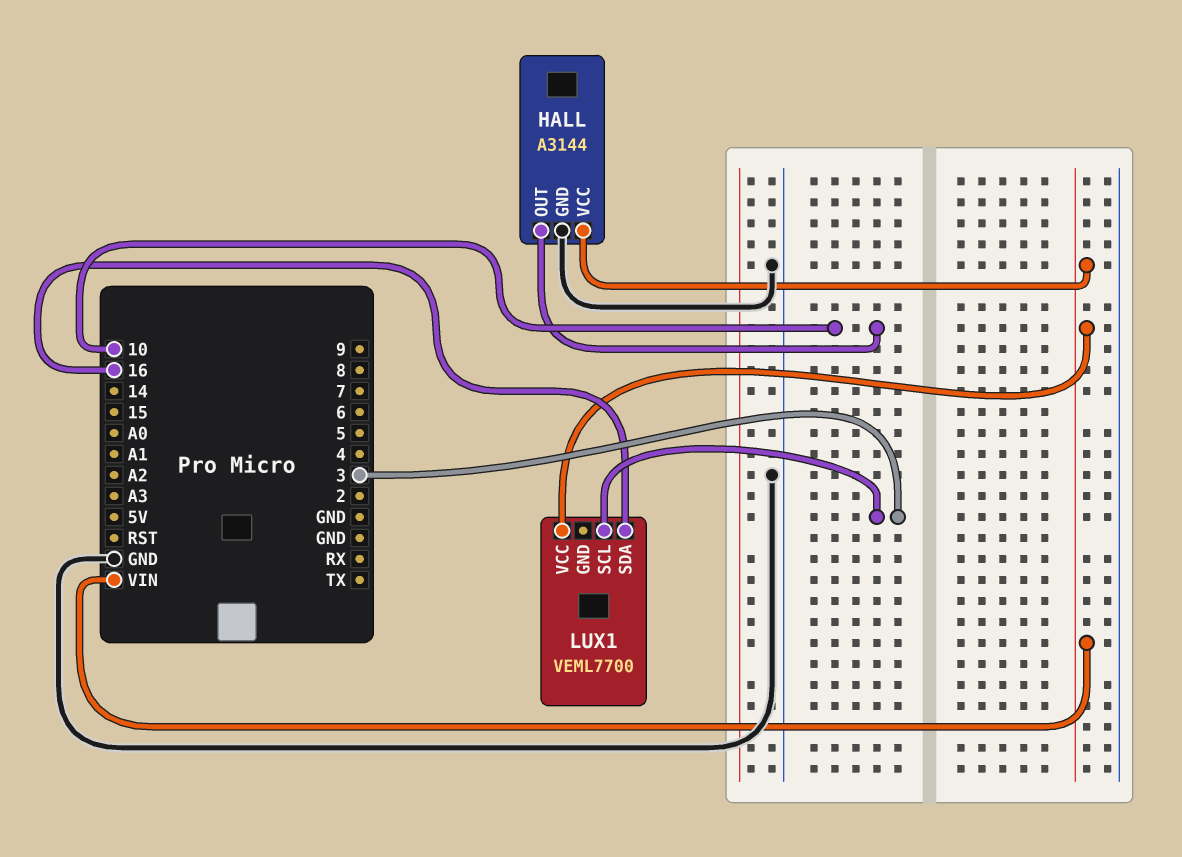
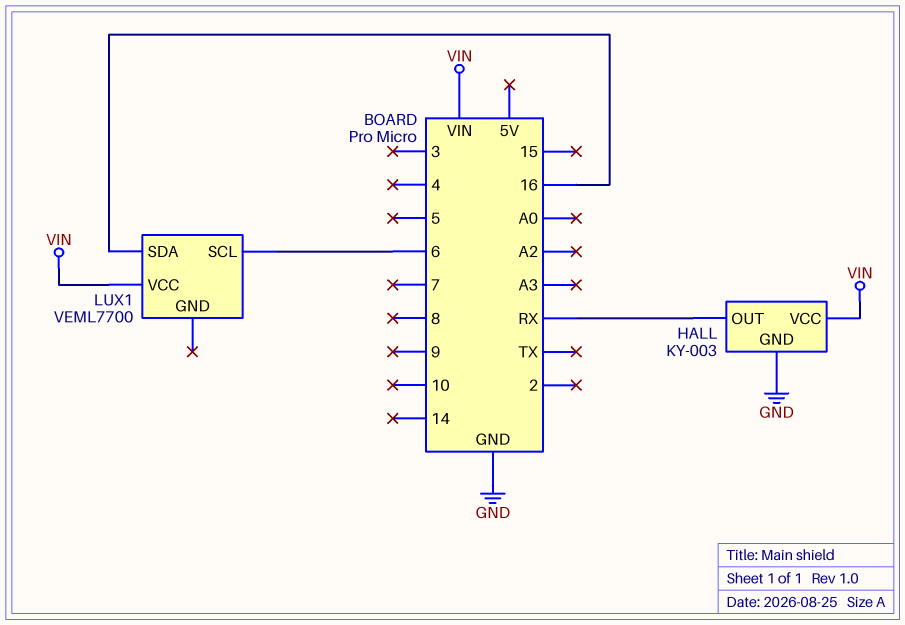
HALL: A3144 -> KY-003
HALL pin OUT: 10 -> RX
LUX1 pin SCL: 3 -> 6

